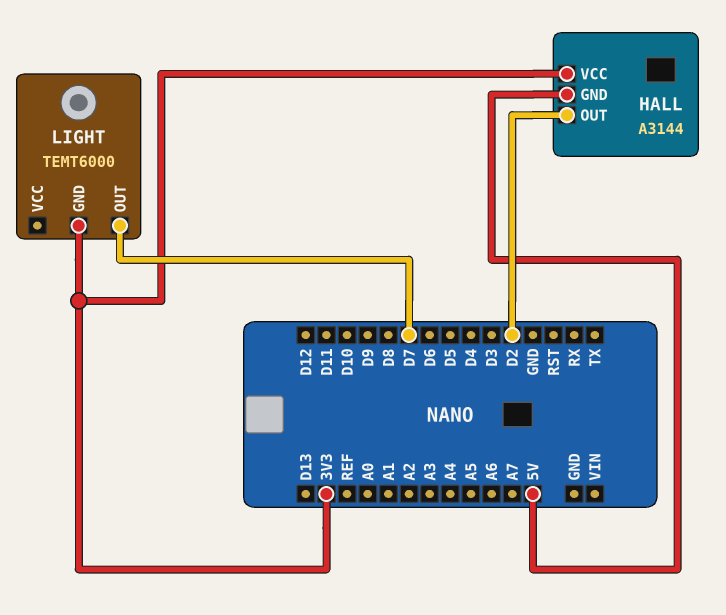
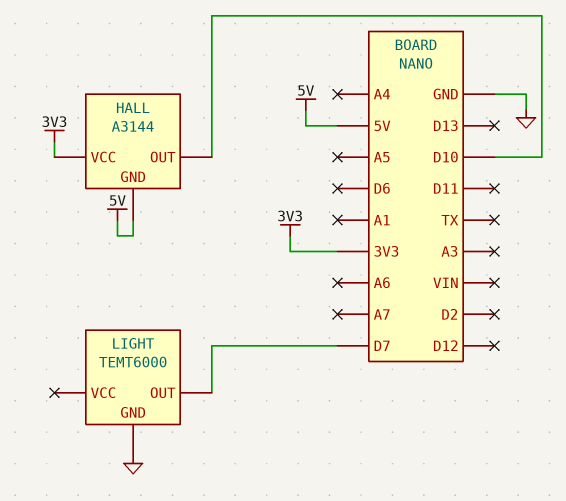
HALL pin OUT: D2 -> D10
LIGHT pin GND: 3V3 -> GND

